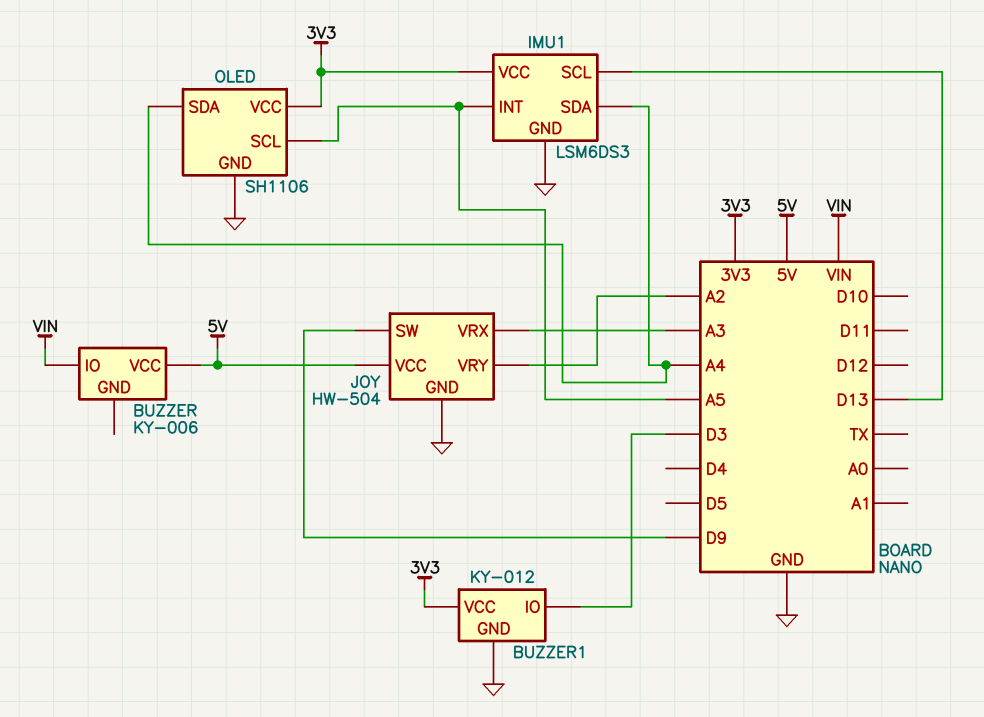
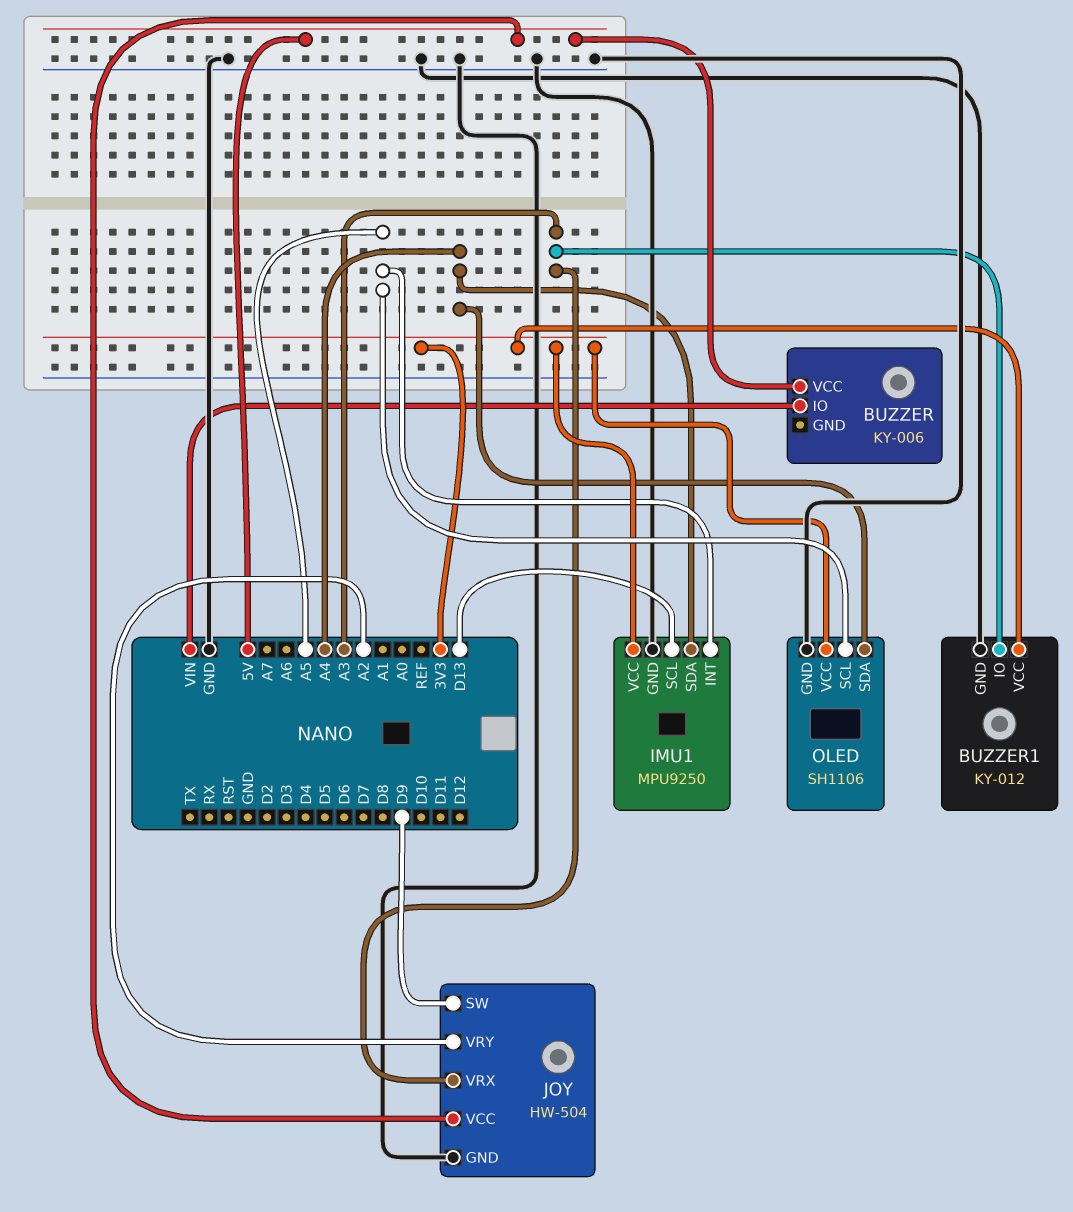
BUZZER1 pin IO: D3 -> A3
IMU1: LSM6DS3 -> MPU9250

